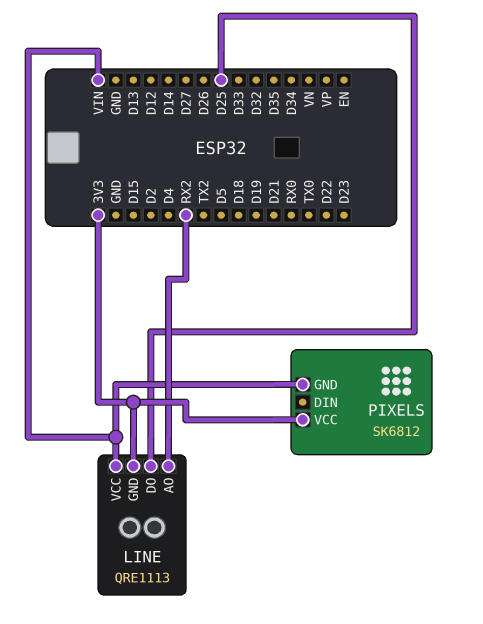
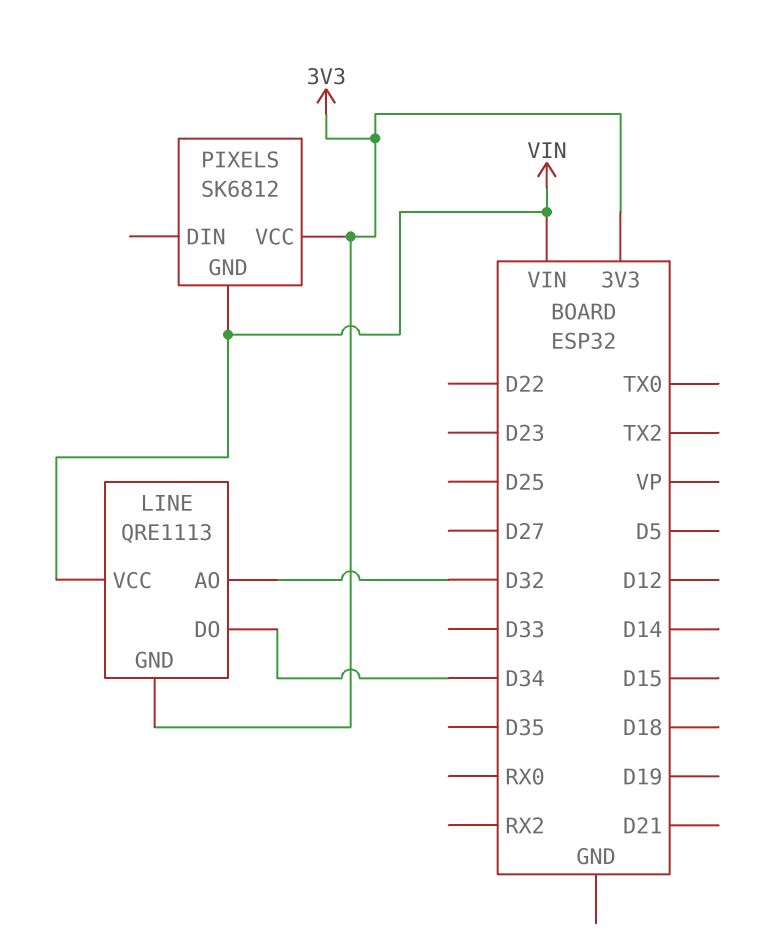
LINE pin AO: RX2 -> D32
LINE pin DO: D25 -> D34

